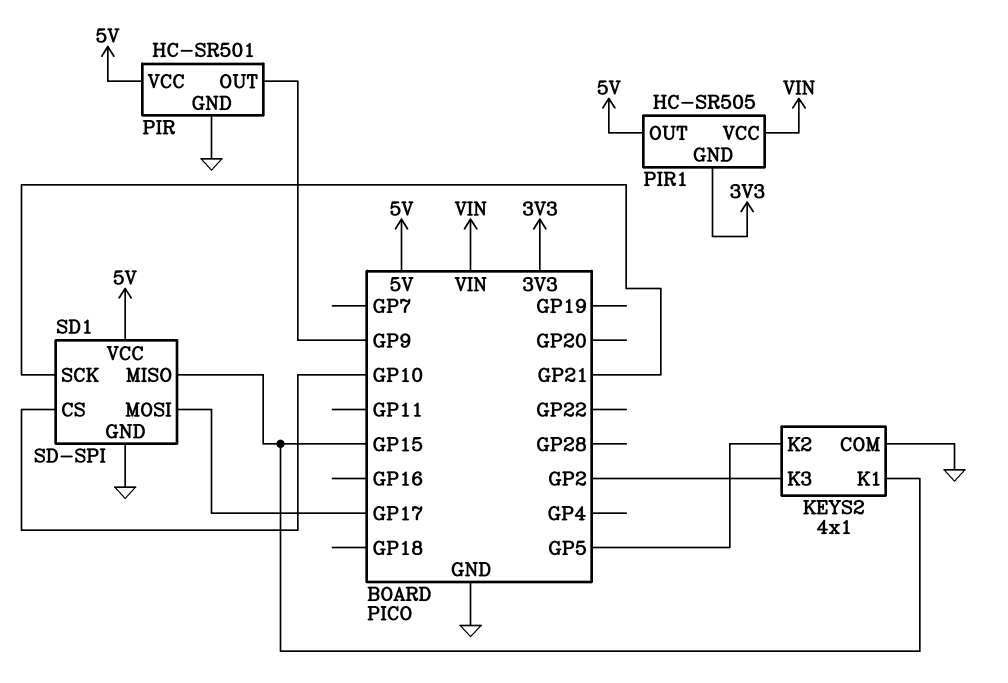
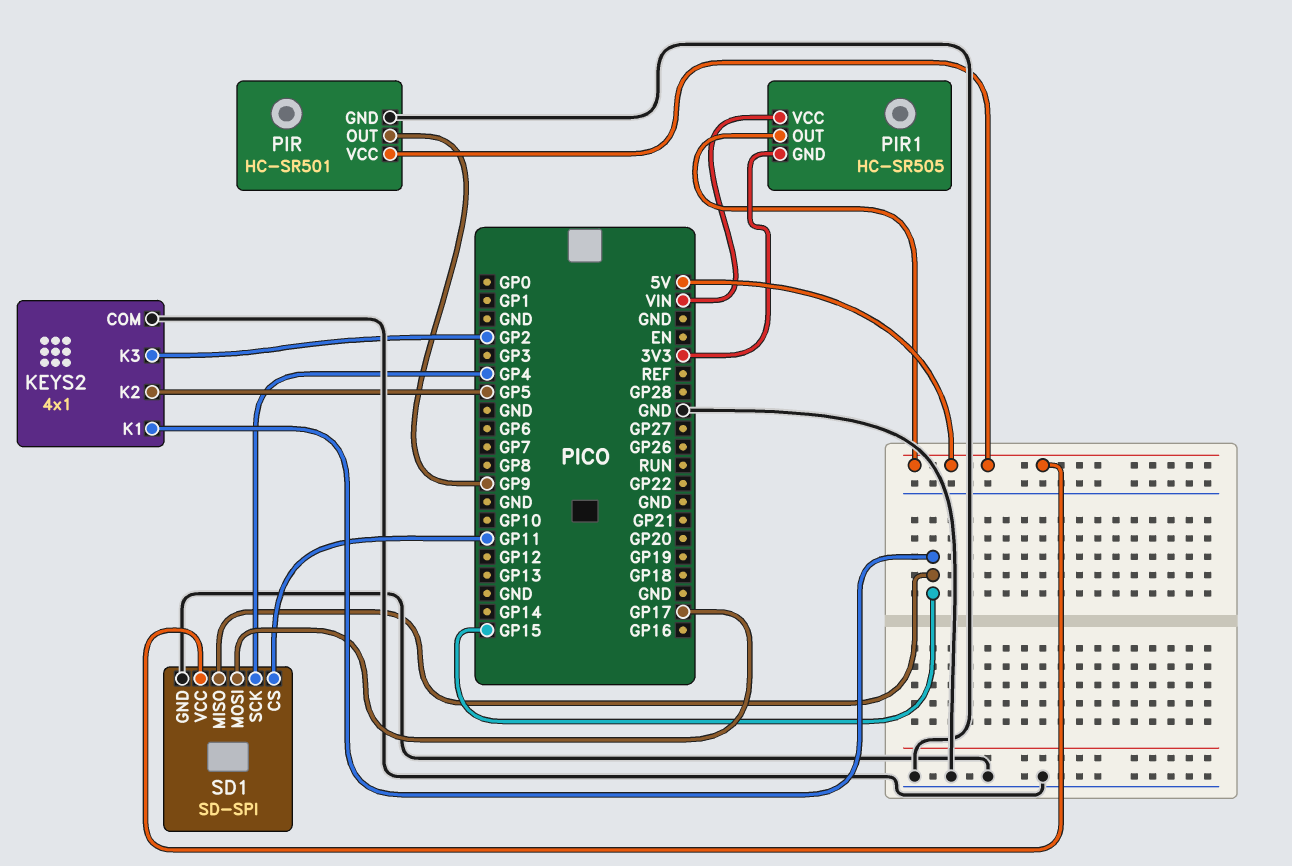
SD1 pin CS: GP10 -> GP11
SD1 pin SCK: GP21 -> GP4

